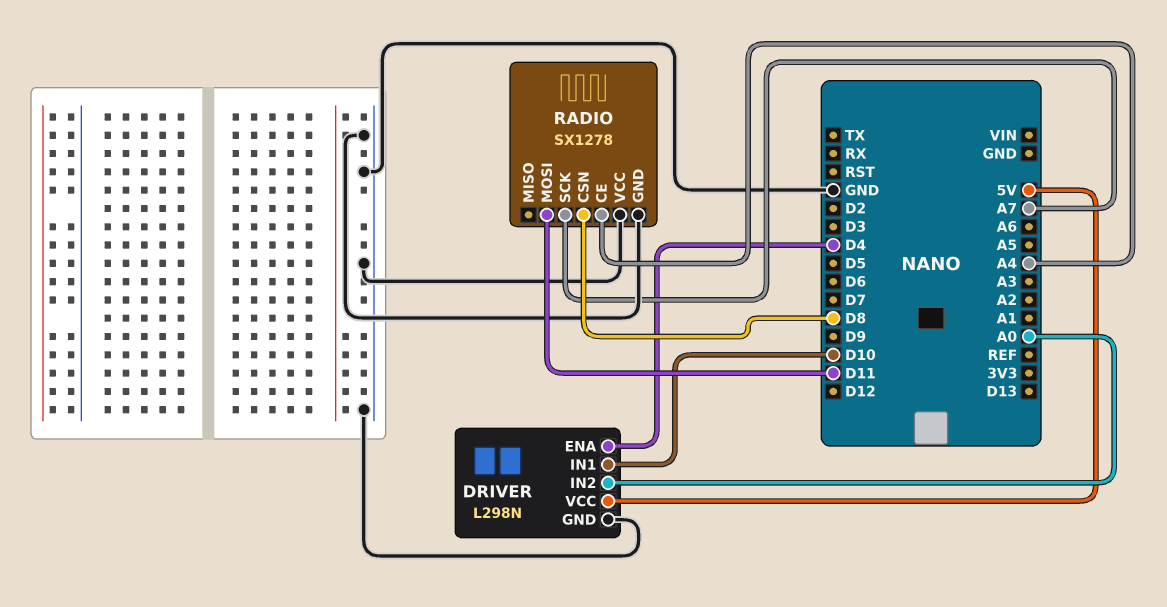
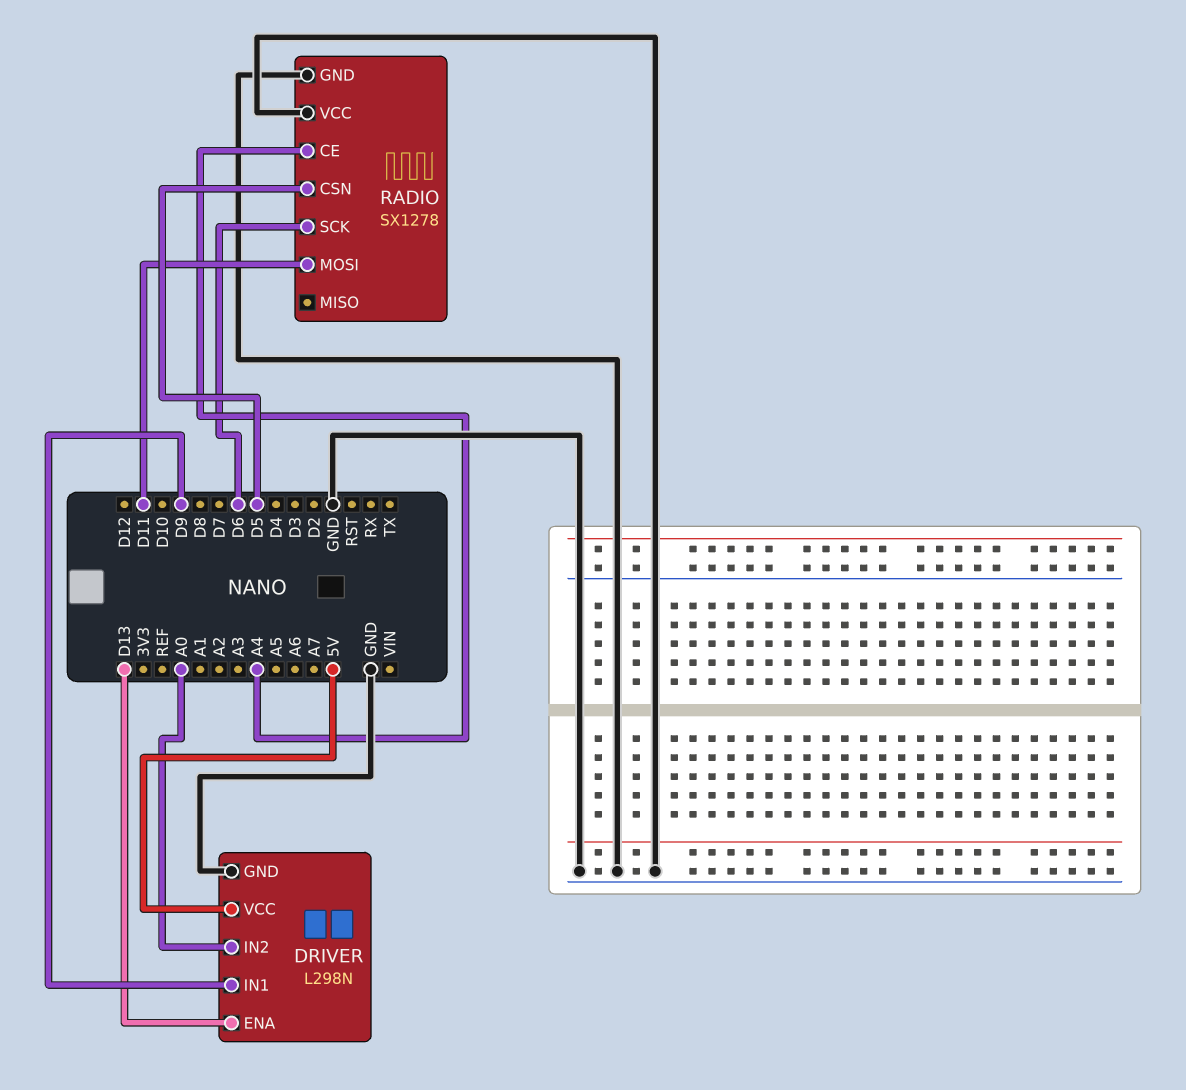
DRIVER pin ENA: D4 -> D13
DRIVER pin IN1: D10 -> D9
RADIO pin CSN: D8 -> D5
RADIO pin SCK: A7 -> D6

